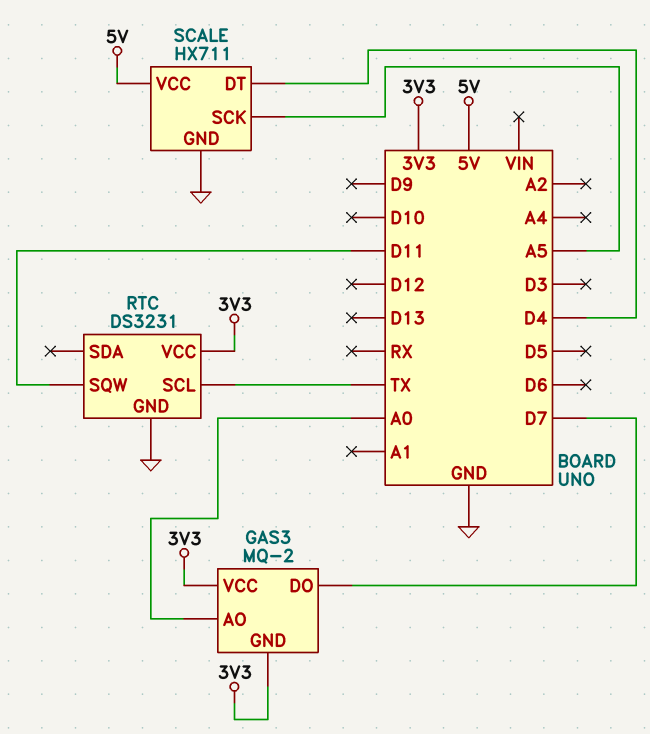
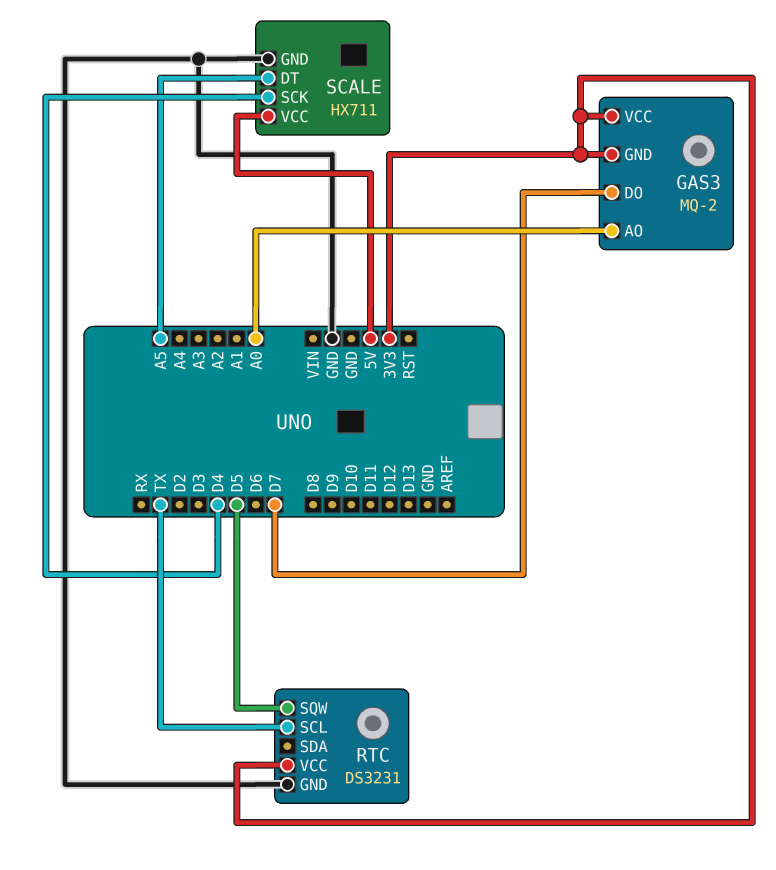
RTC pin SQW: D11 -> D5
SCALE pin DT: D4 -> A5
SCALE pin SCK: A5 -> D4

